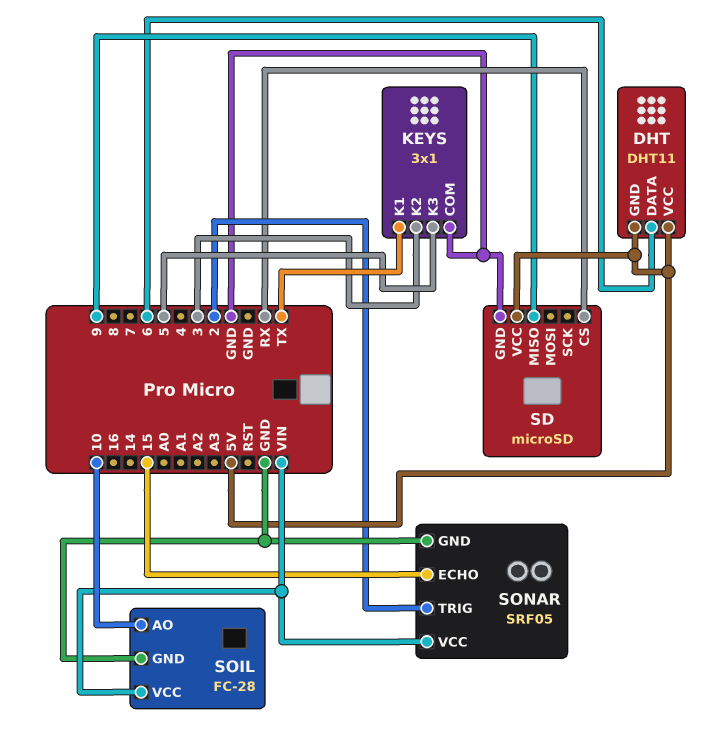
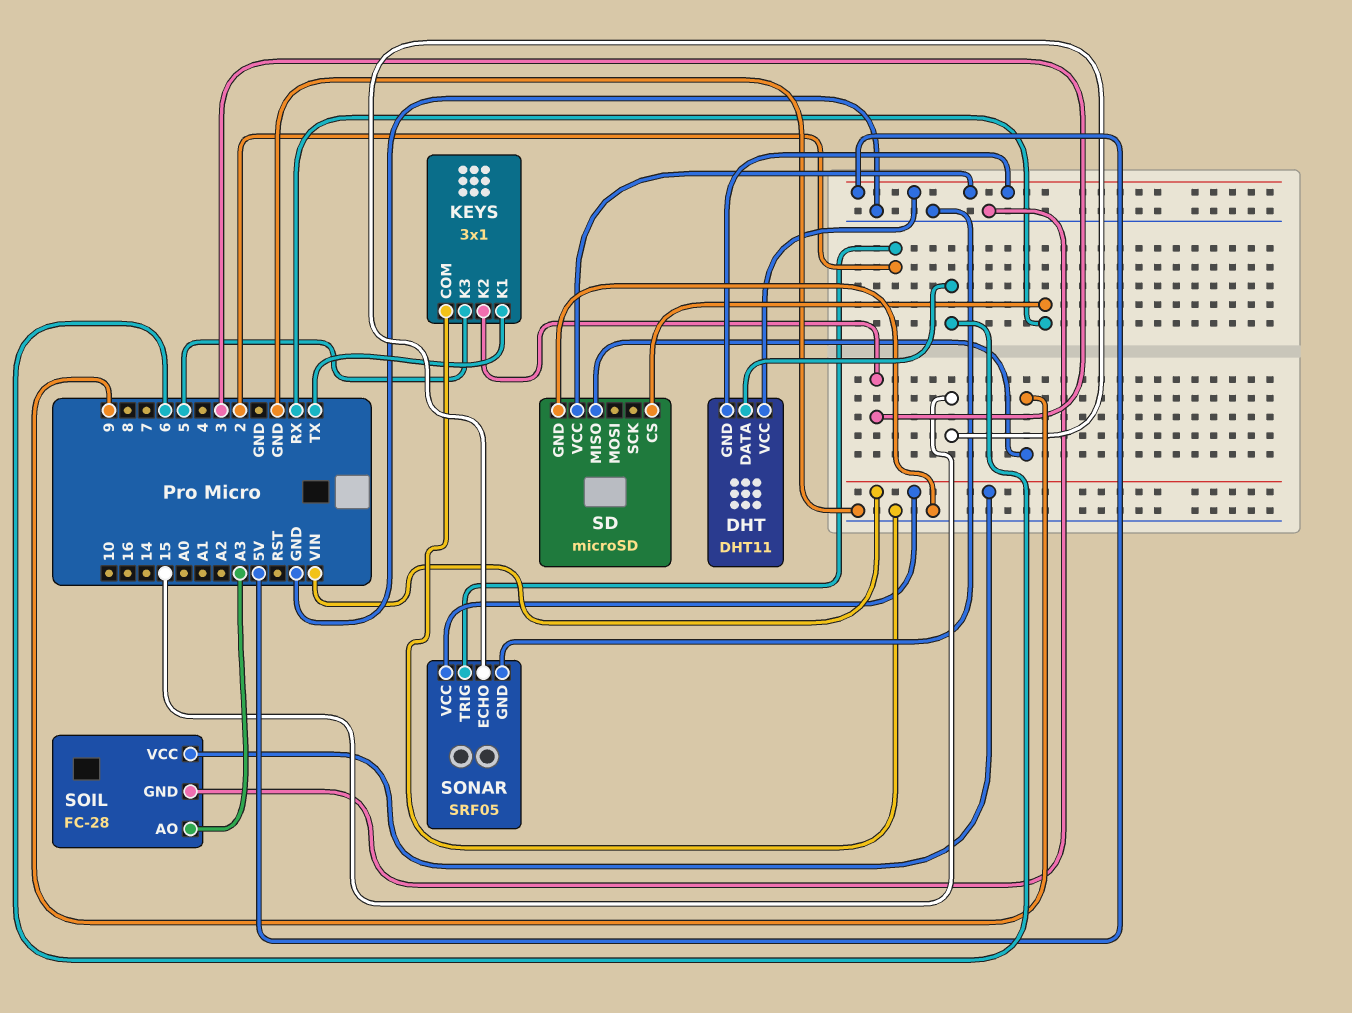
SOIL pin AO: 10 -> A3

